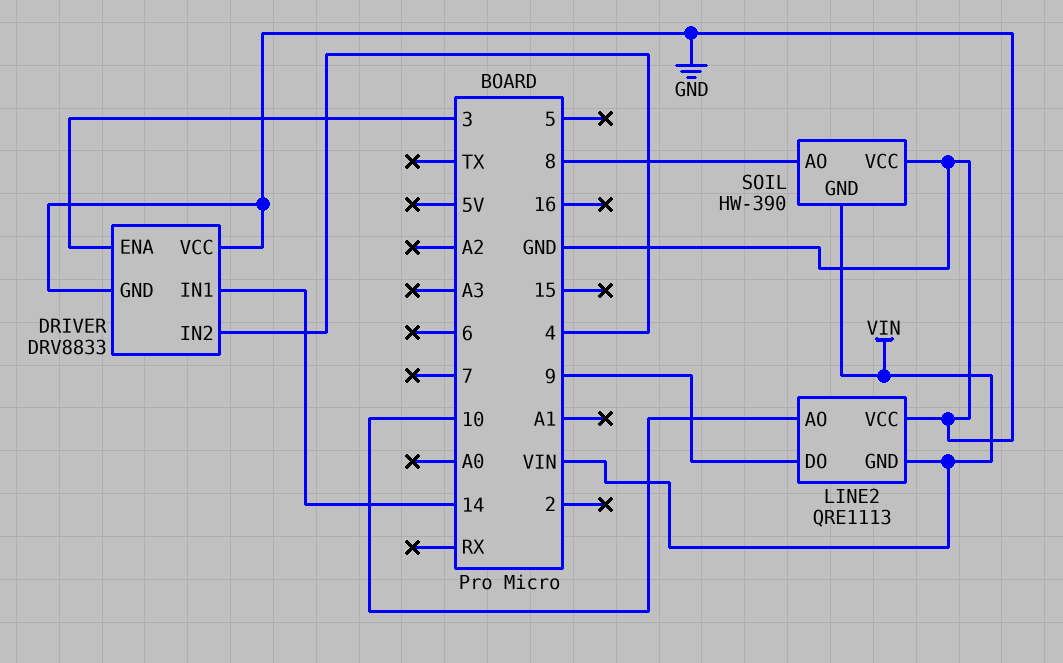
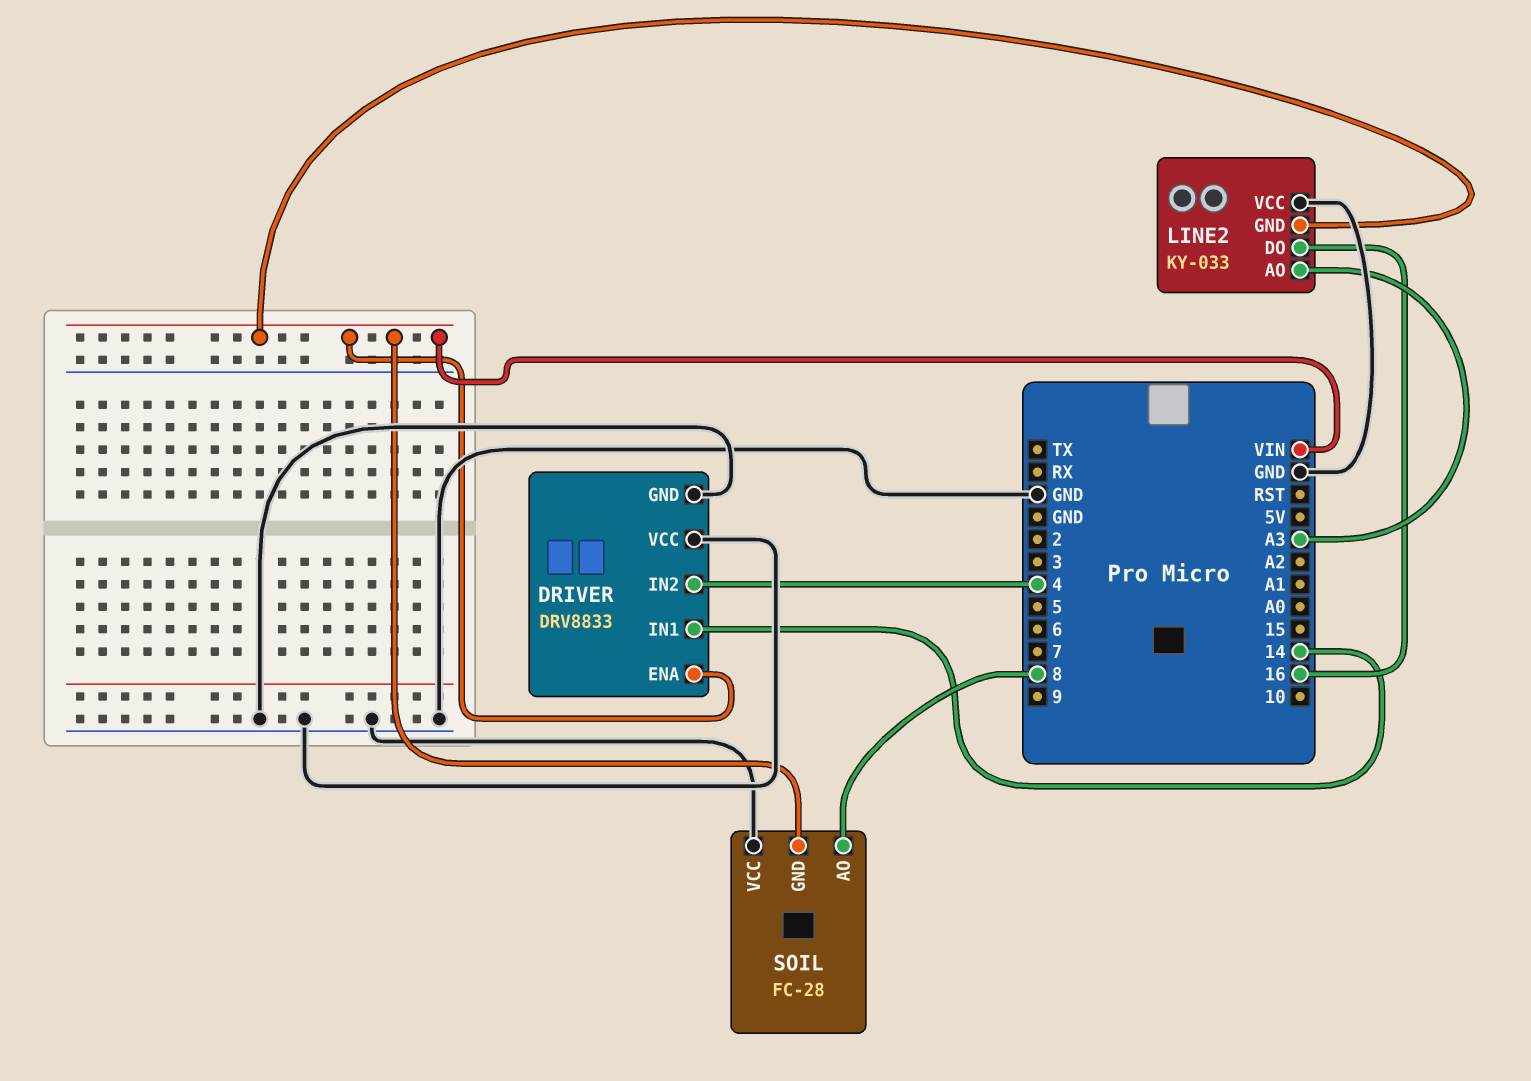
DRIVER pin ENA: 3 -> VIN
LINE2: QRE1113 -> KY-033
LINE2 pin AO: 10 -> A3
LINE2 pin DO: 9 -> 16
SOIL: HW-390 -> FC-28

